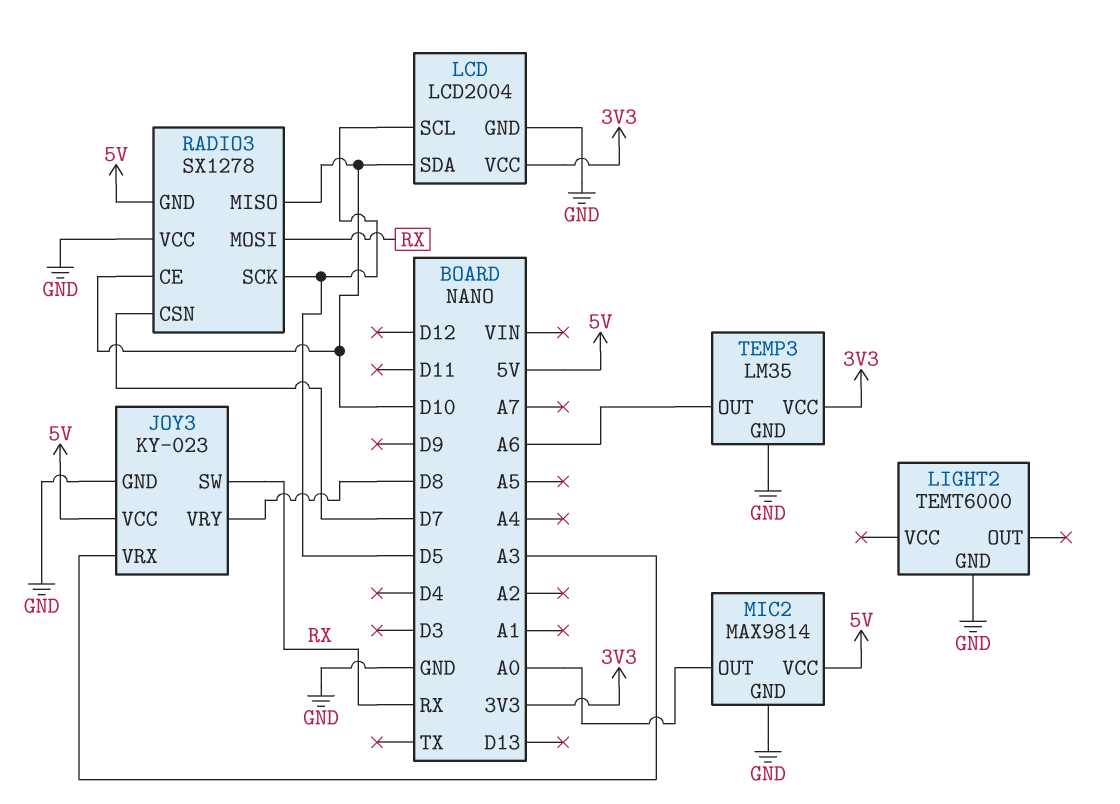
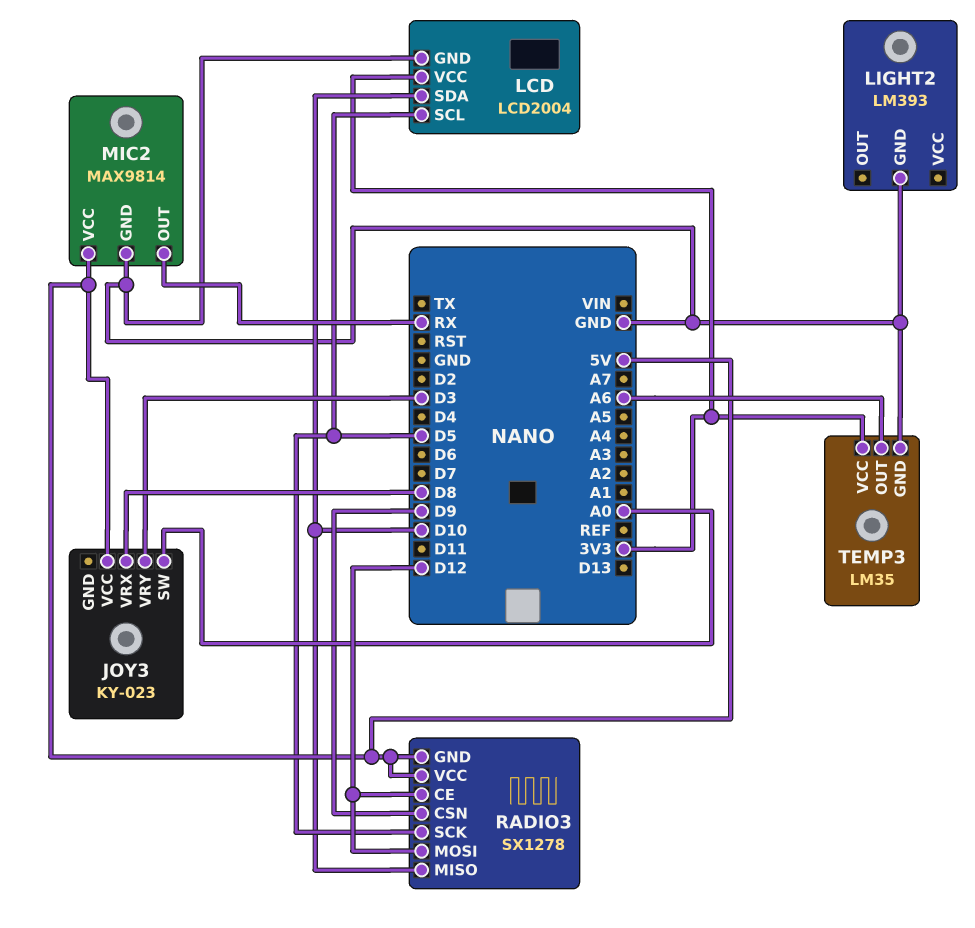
JOY3 pin GND: GND -> none
JOY3 pin SW: RX -> A0
JOY3 pin VRX: A3 -> D8
JOY3 pin VRY: D8 -> D3
LIGHT2: TEMT6000 -> LM393
MIC2 pin OUT: A0 -> RX
RADIO3 pin CE: D10 -> D12
RADIO3 pin CSN: D7 -> D9
RADIO3 pin MOSI: RX -> D12
RADIO3 pin VCC: GND -> 5V

